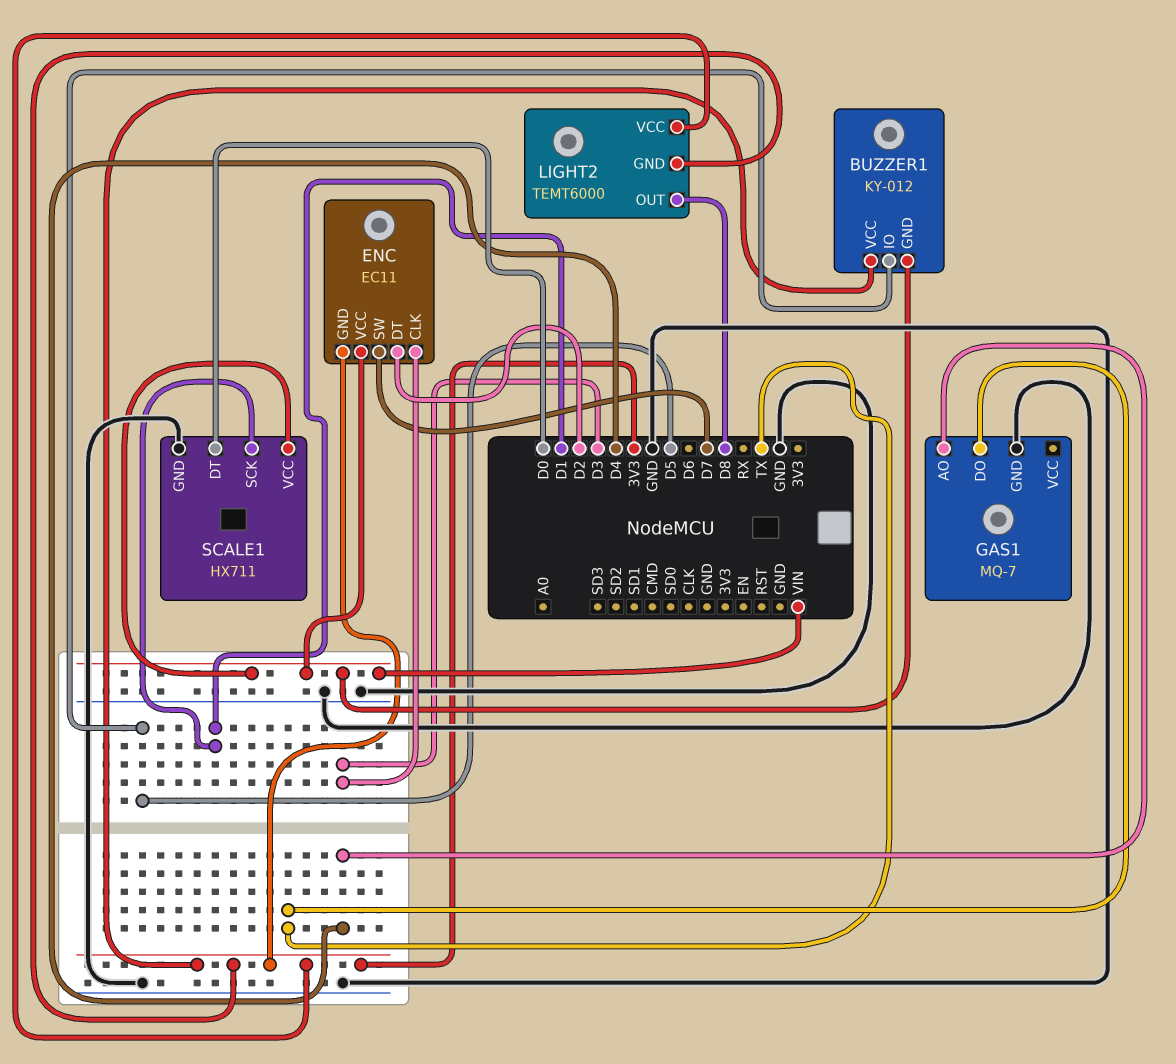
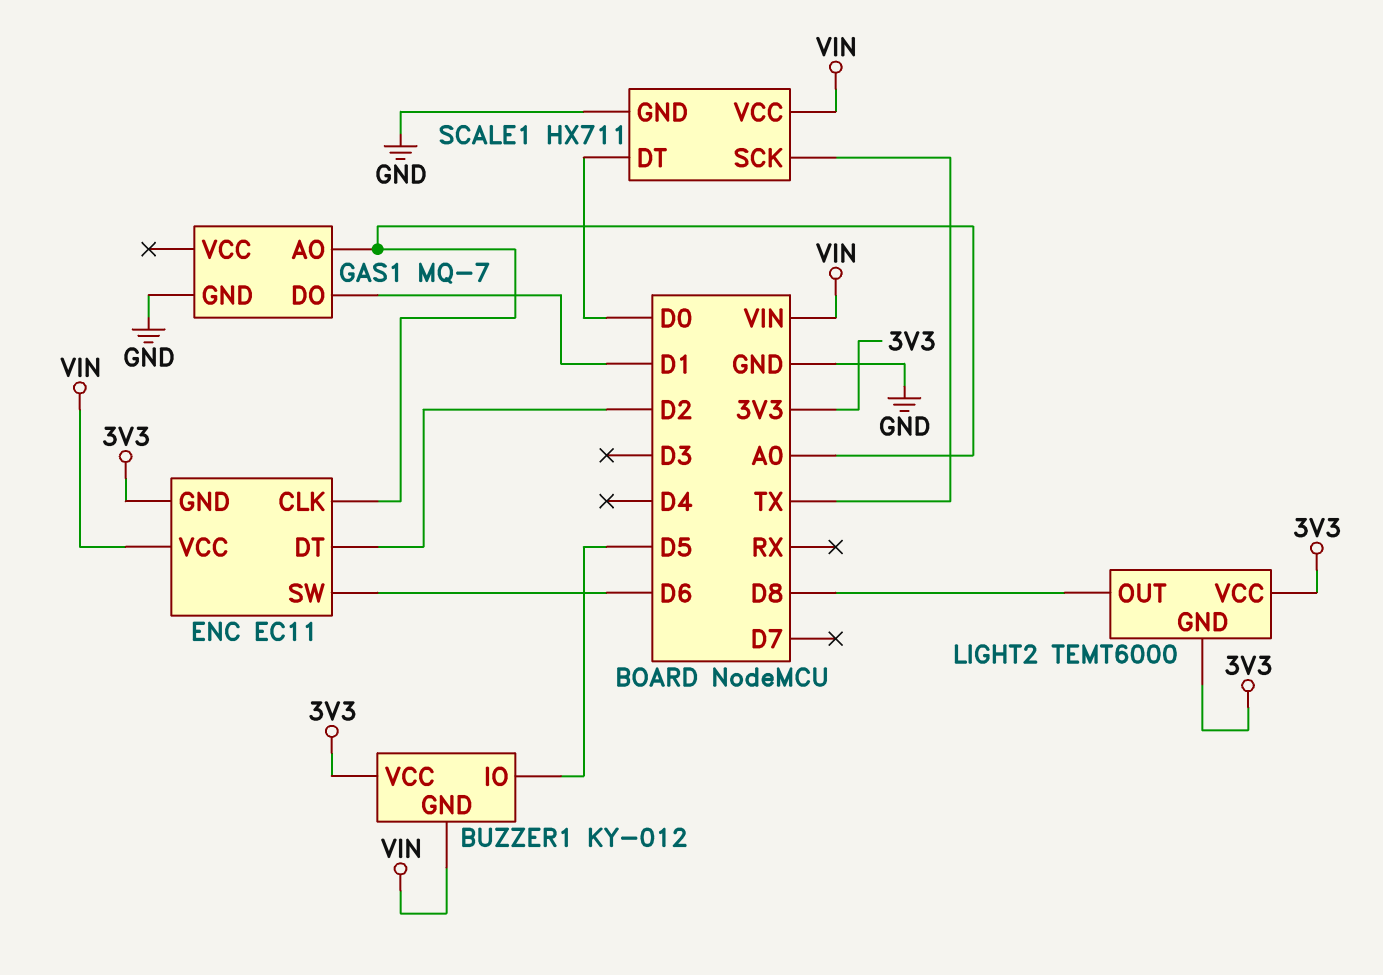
ENC pin CLK: D3 -> A0
ENC pin SW: D7 -> D6
GAS1 pin AO: D4 -> A0
GAS1 pin DO: TX -> D1
SCALE1 pin SCK: D1 -> TX

